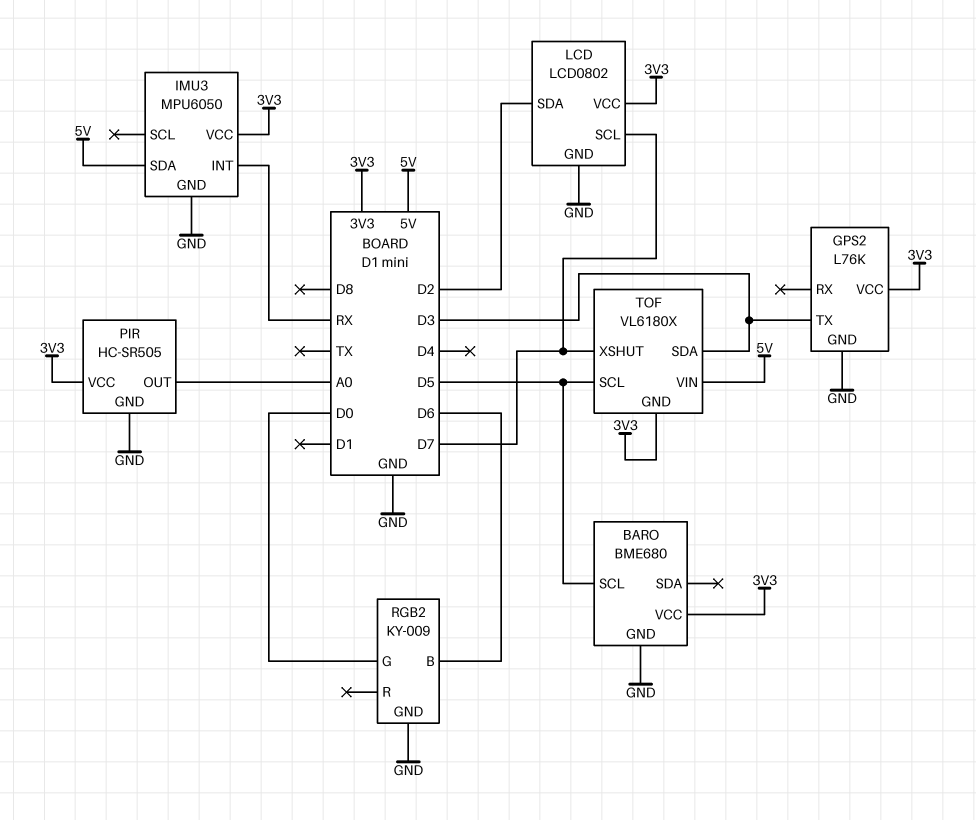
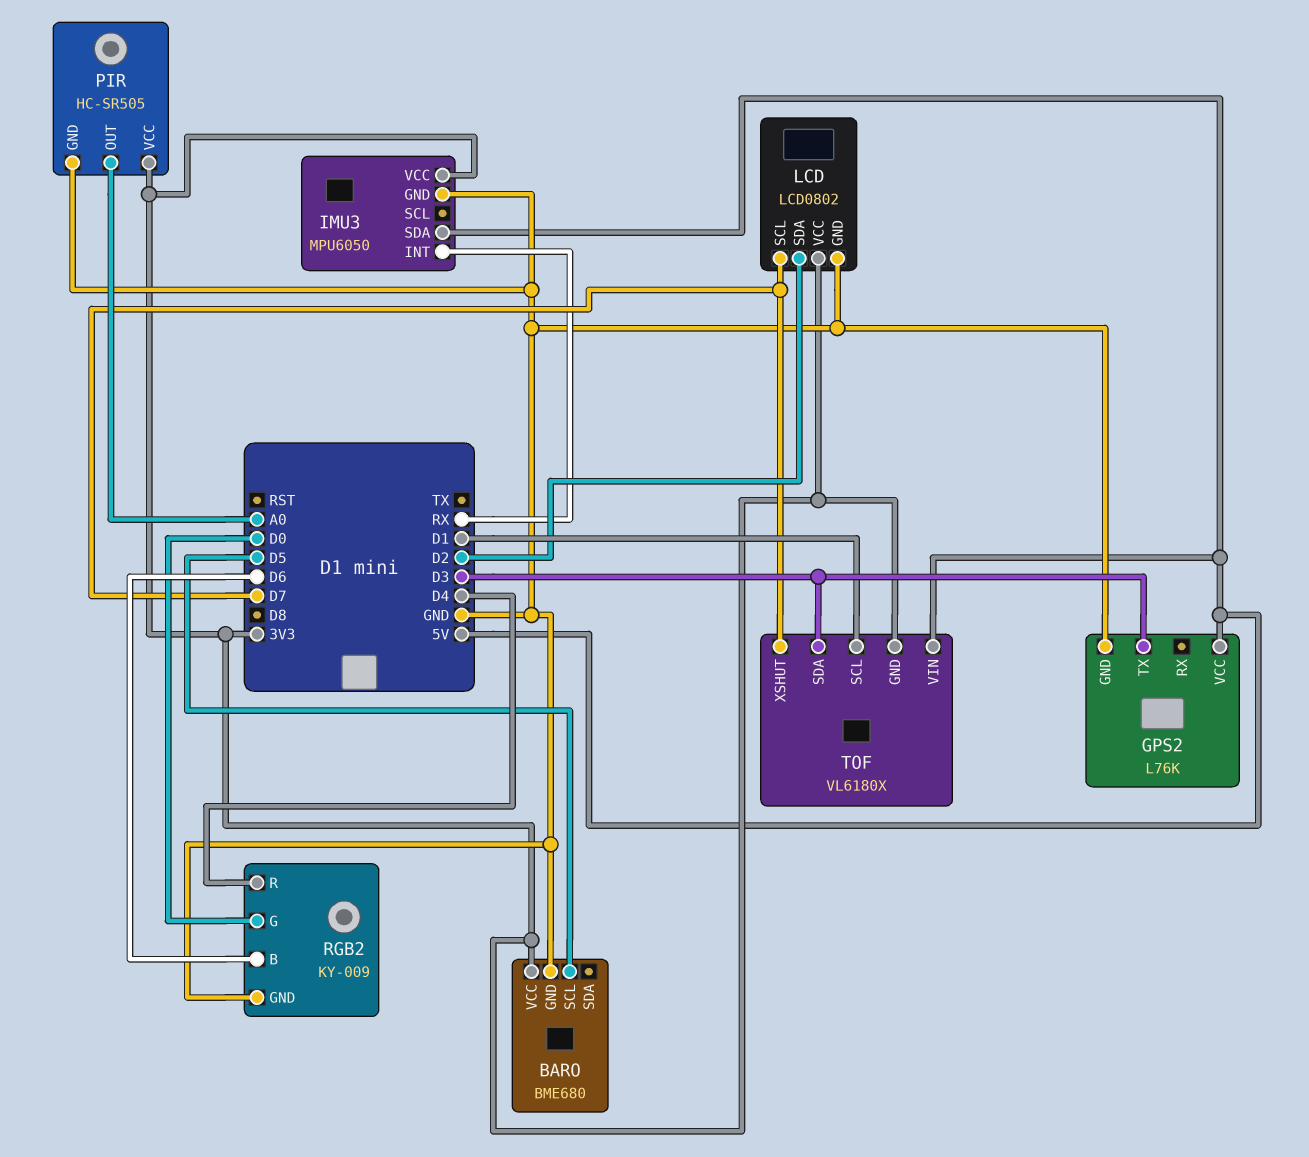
GPS2 pin VCC: 3V3 -> 5V
RGB2 pin R: none -> D4
TOF pin SCL: D5 -> D1

